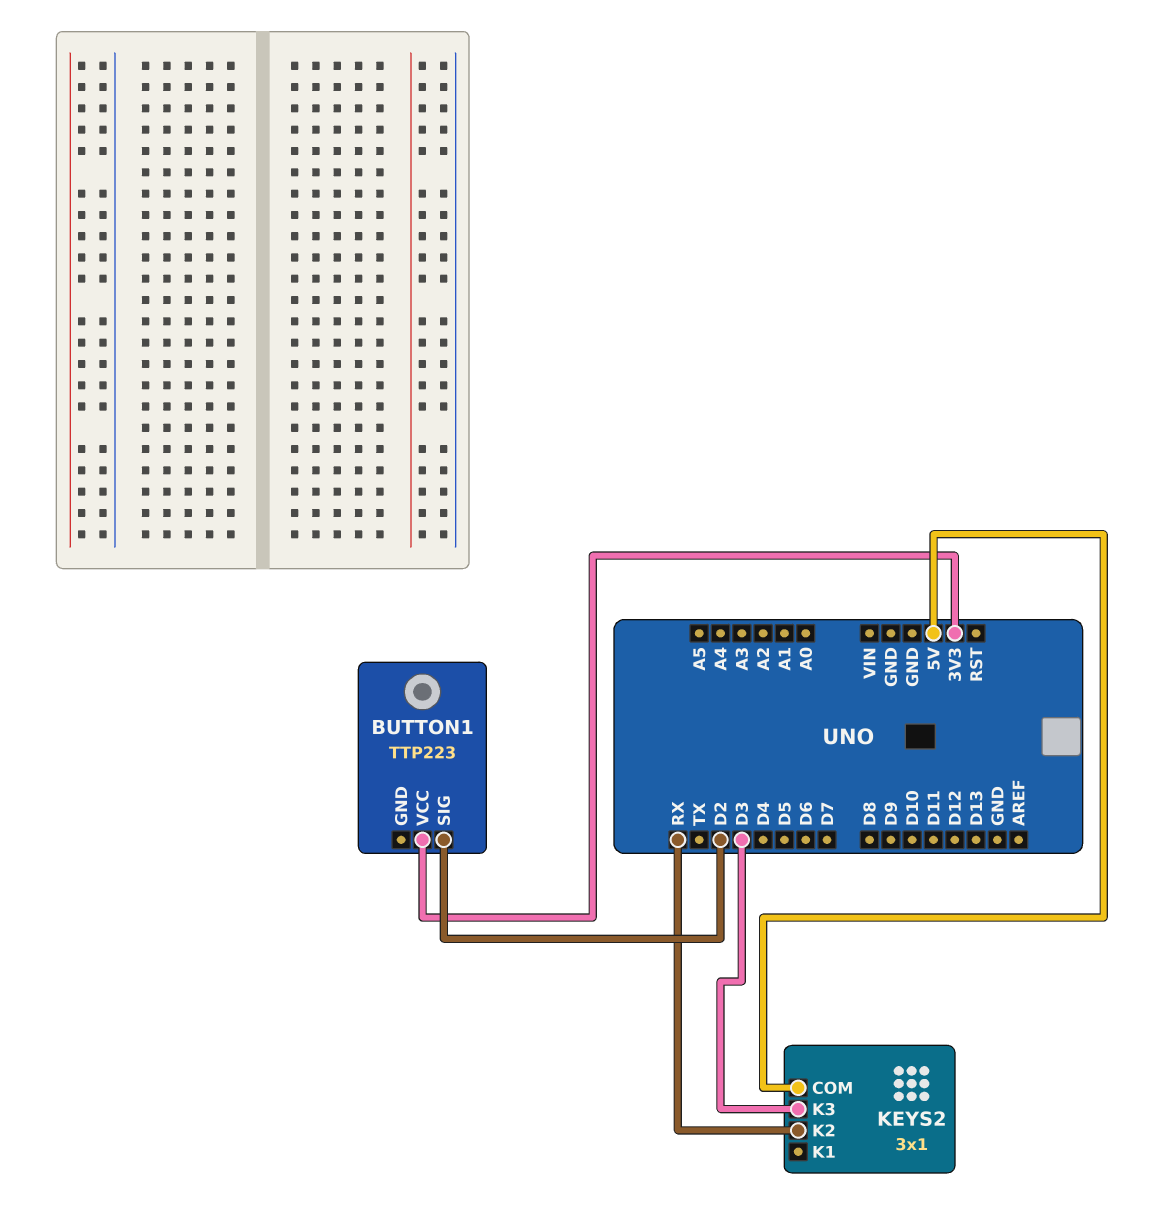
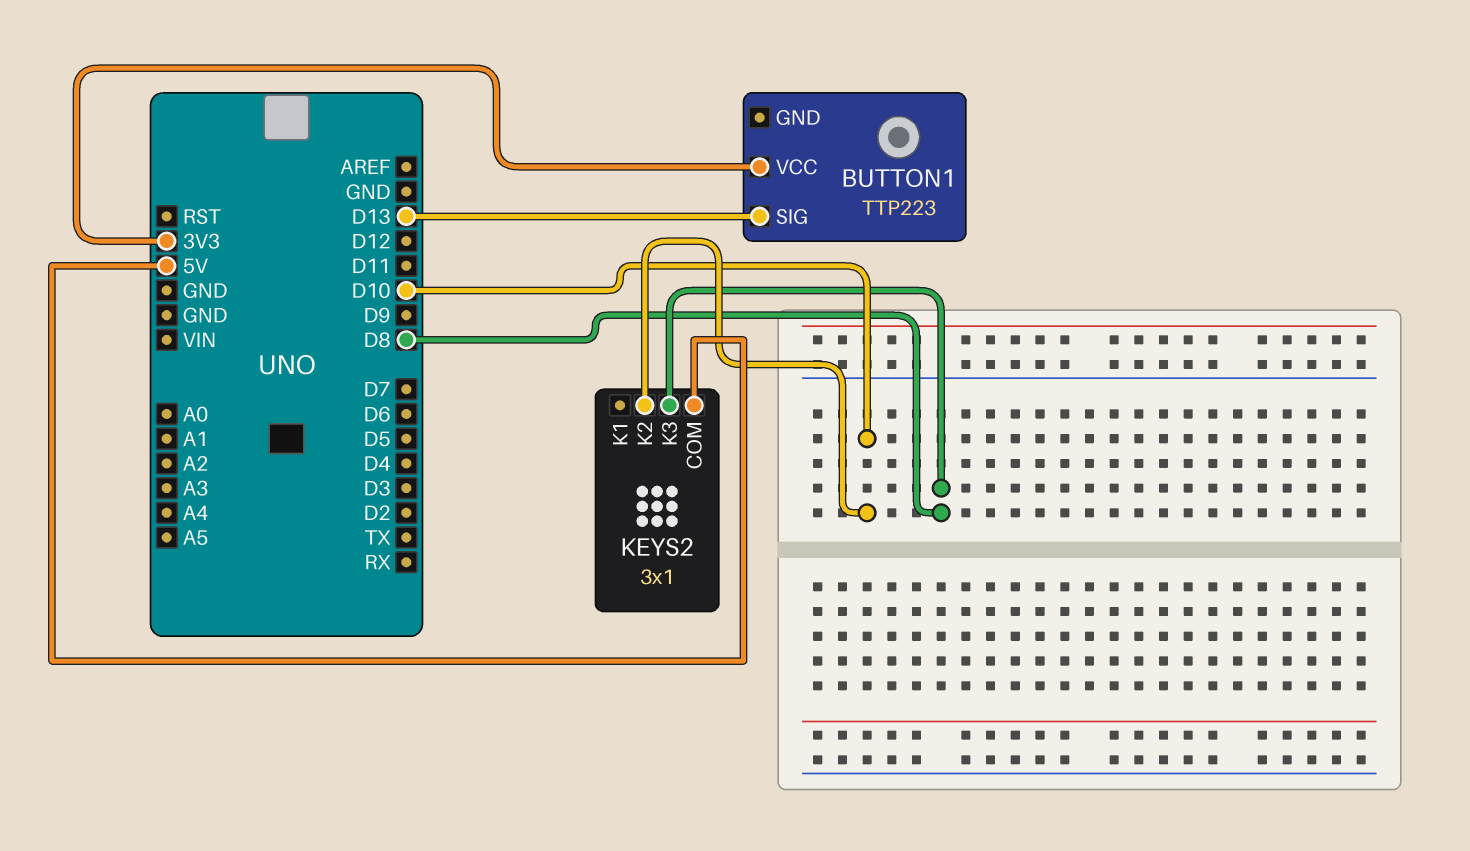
BUTTON1 pin SIG: D2 -> D13
KEYS2 pin K2: RX -> D10
KEYS2 pin K3: D3 -> D8

